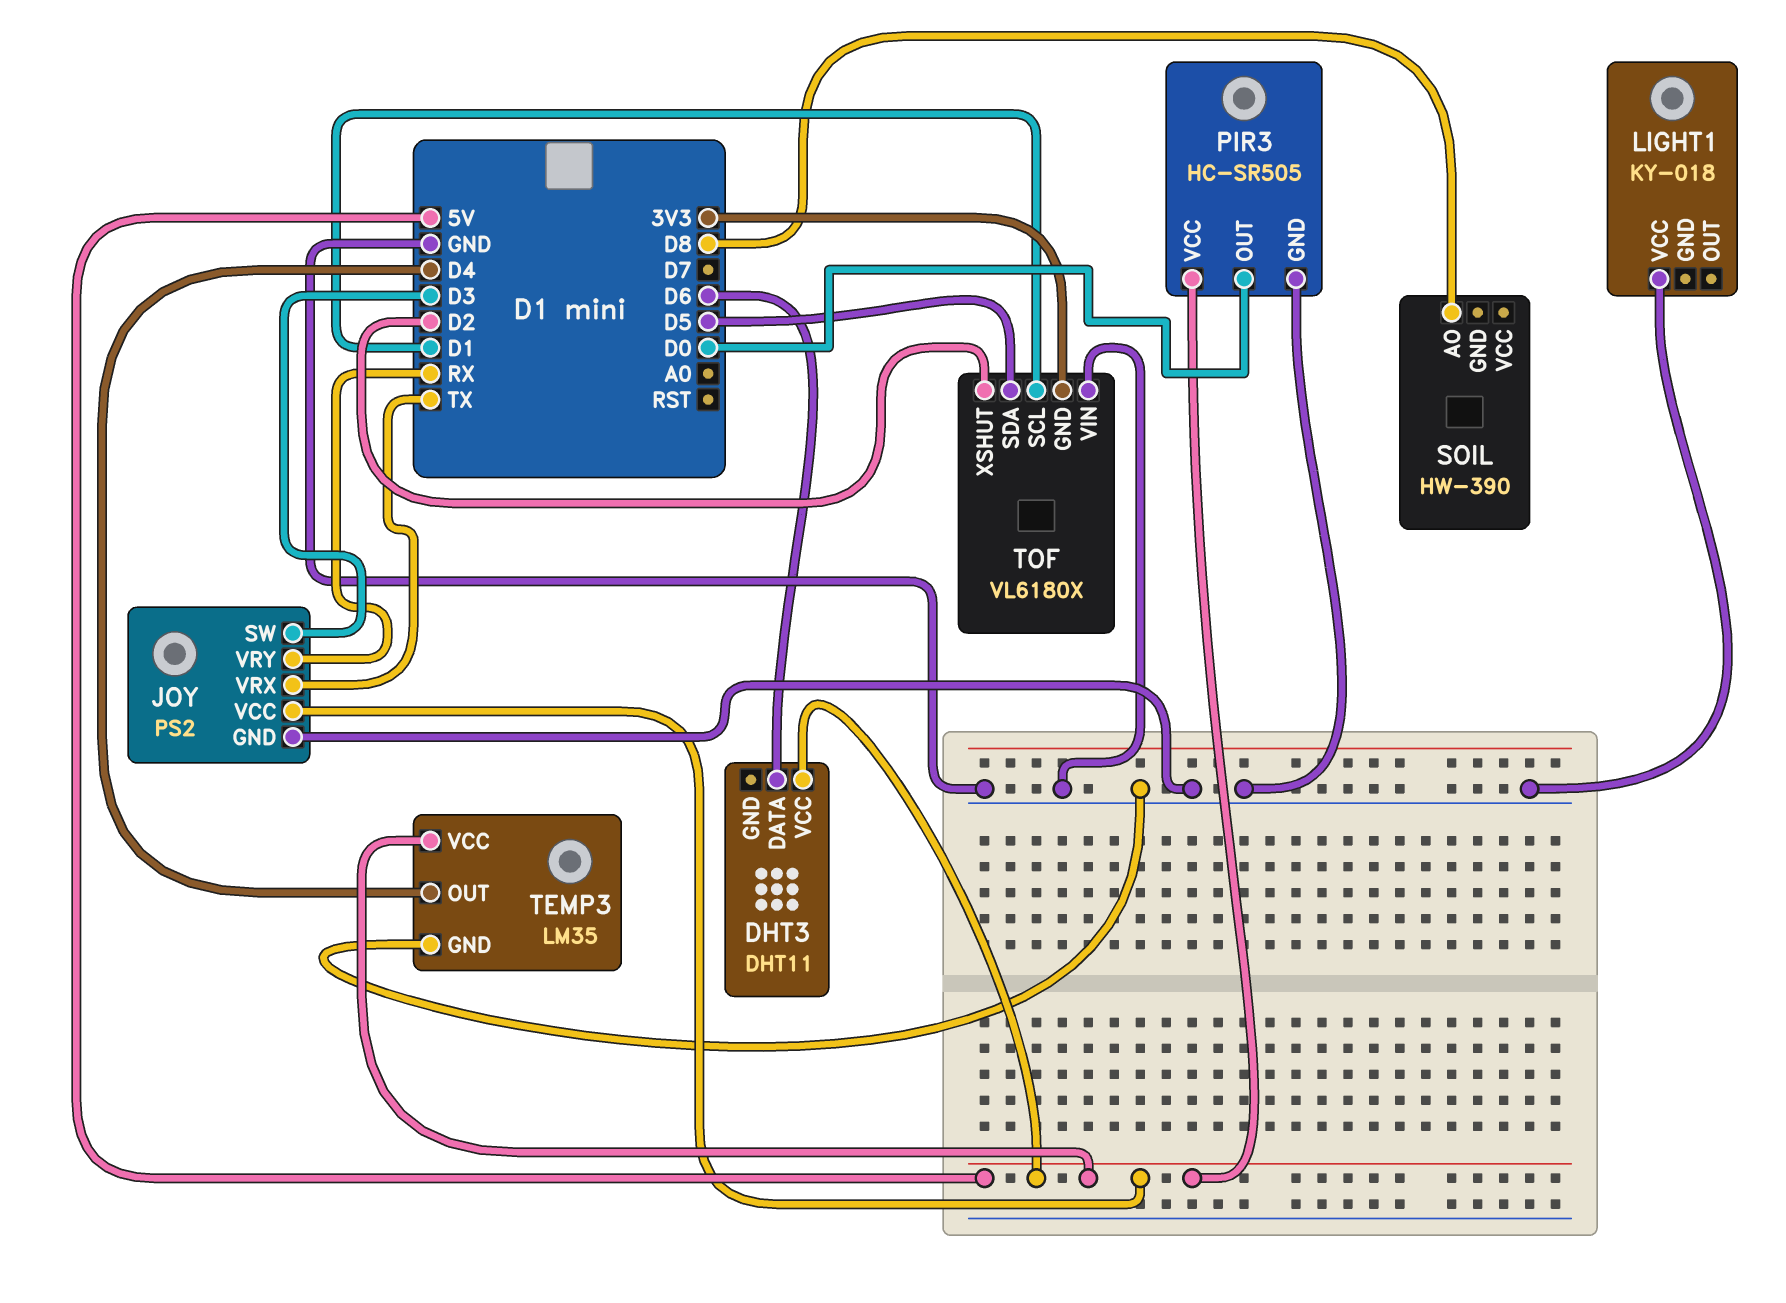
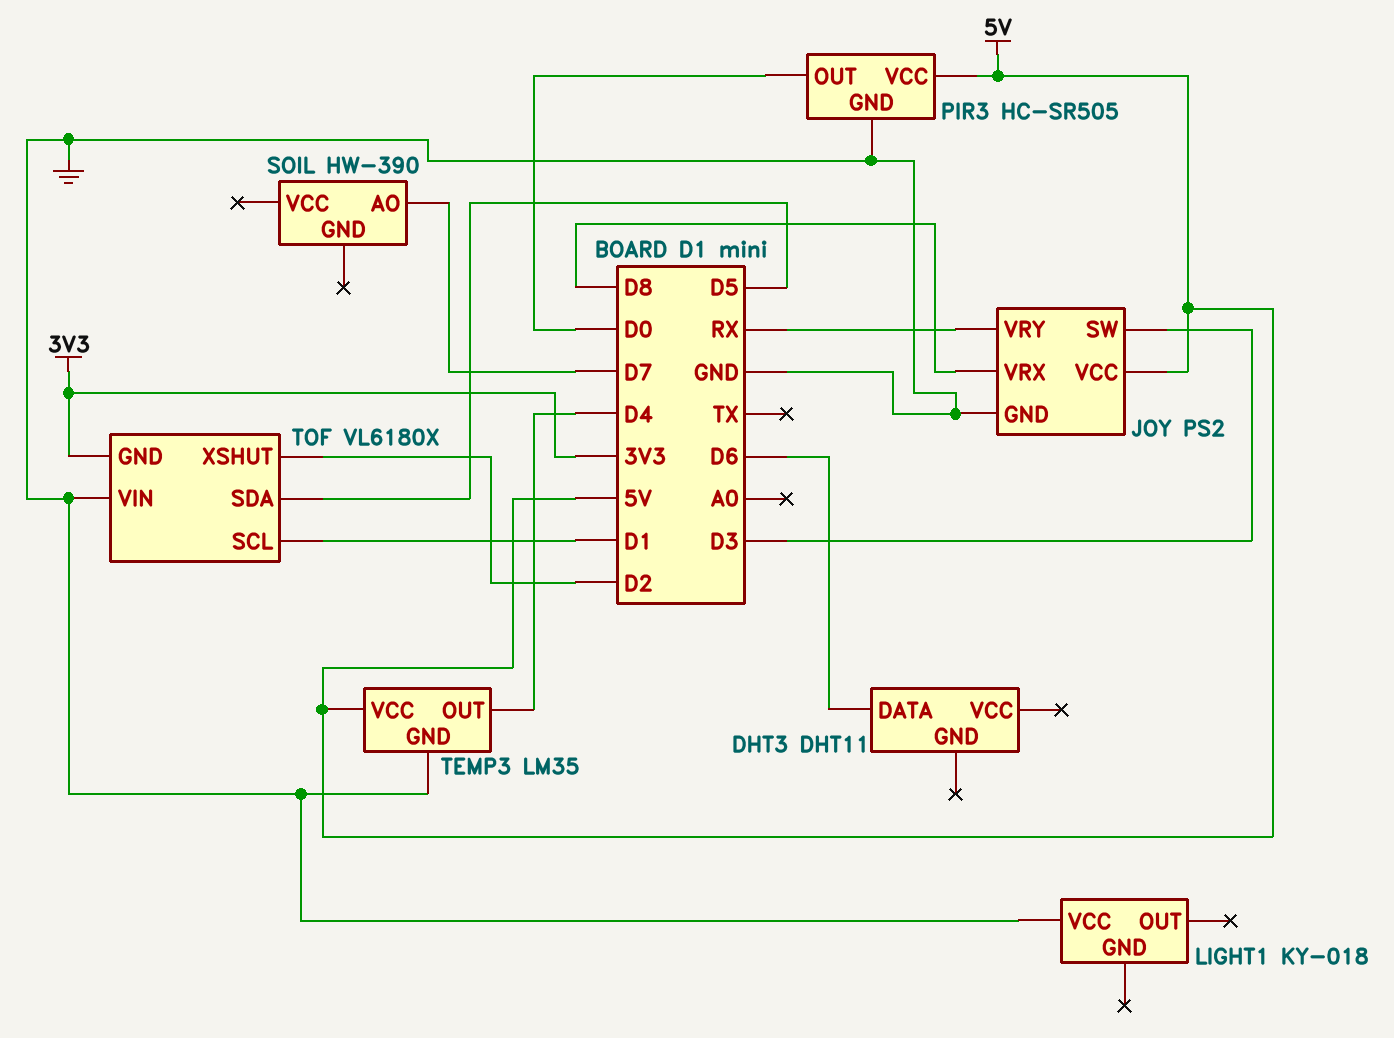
DHT3 pin VCC: 5V -> none
JOY pin VRX: TX -> D8
SOIL pin AO: D8 -> D7

